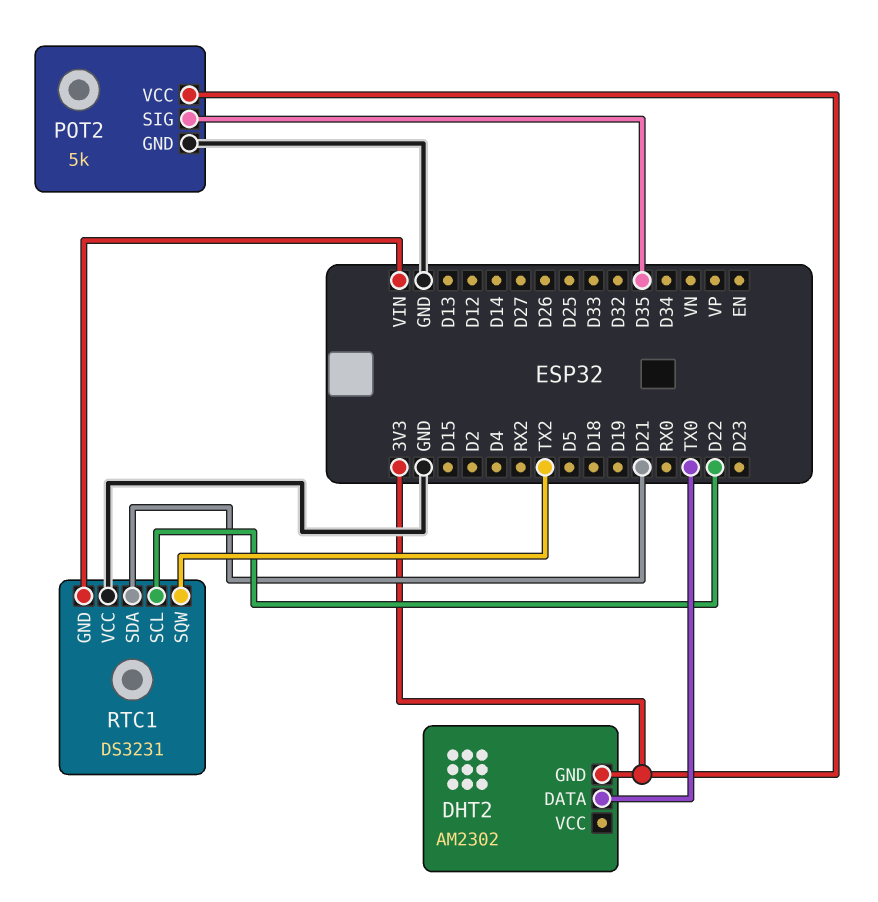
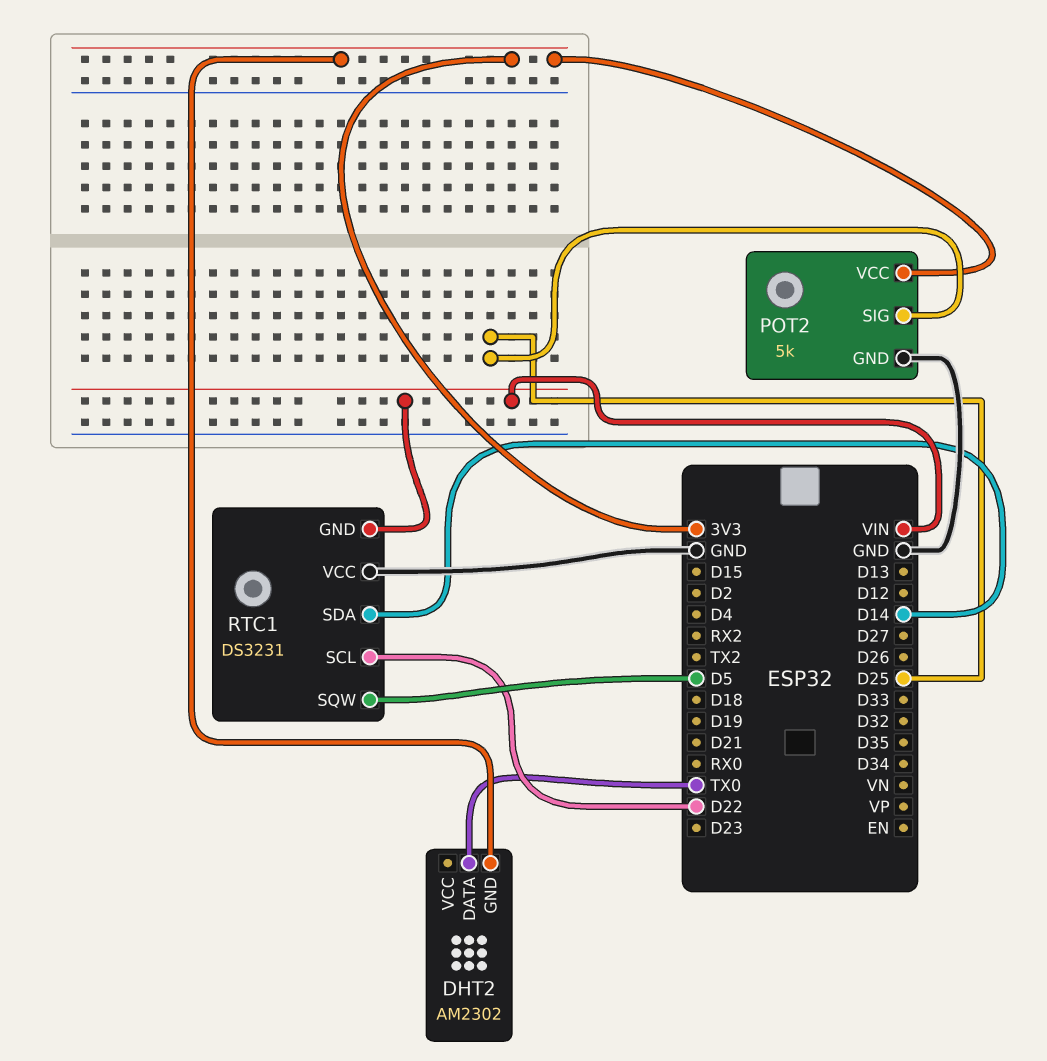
POT2 pin SIG: D35 -> D25
RTC1 pin SDA: D21 -> D14
RTC1 pin SQW: TX2 -> D5

